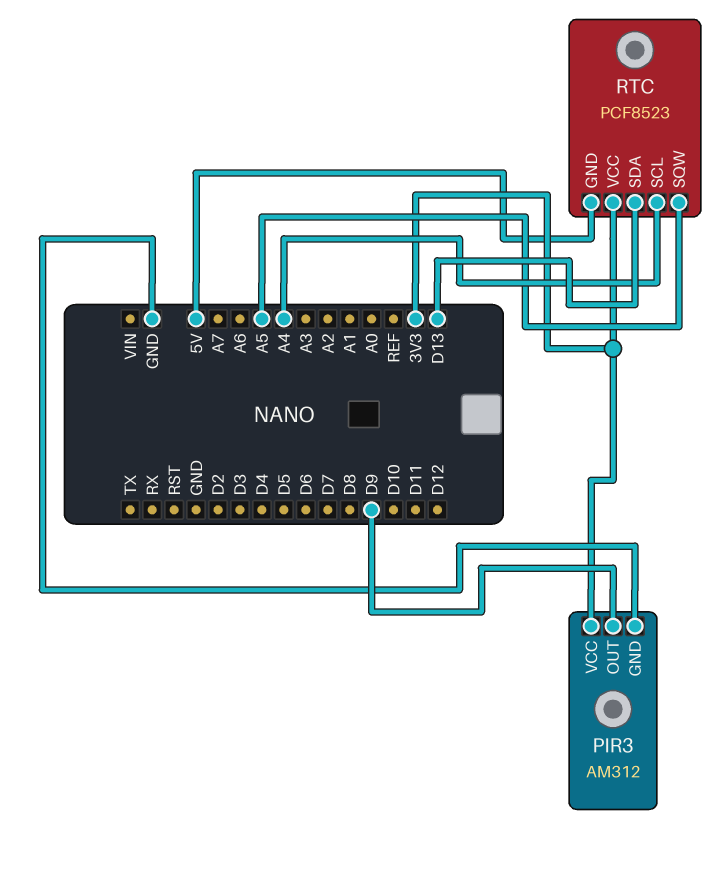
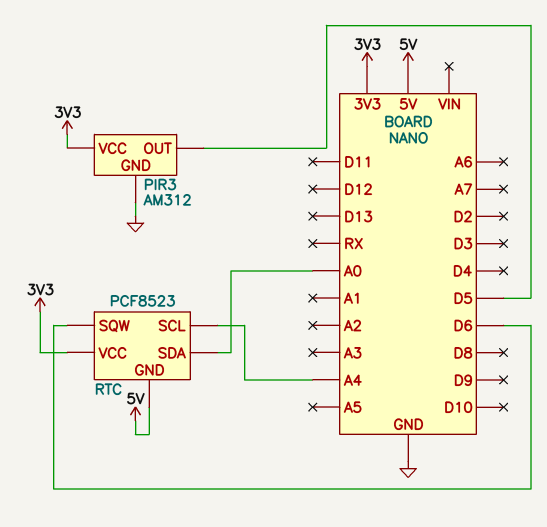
PIR3 pin OUT: D9 -> D5
RTC pin SDA: D13 -> A0
RTC pin SQW: A5 -> D6

